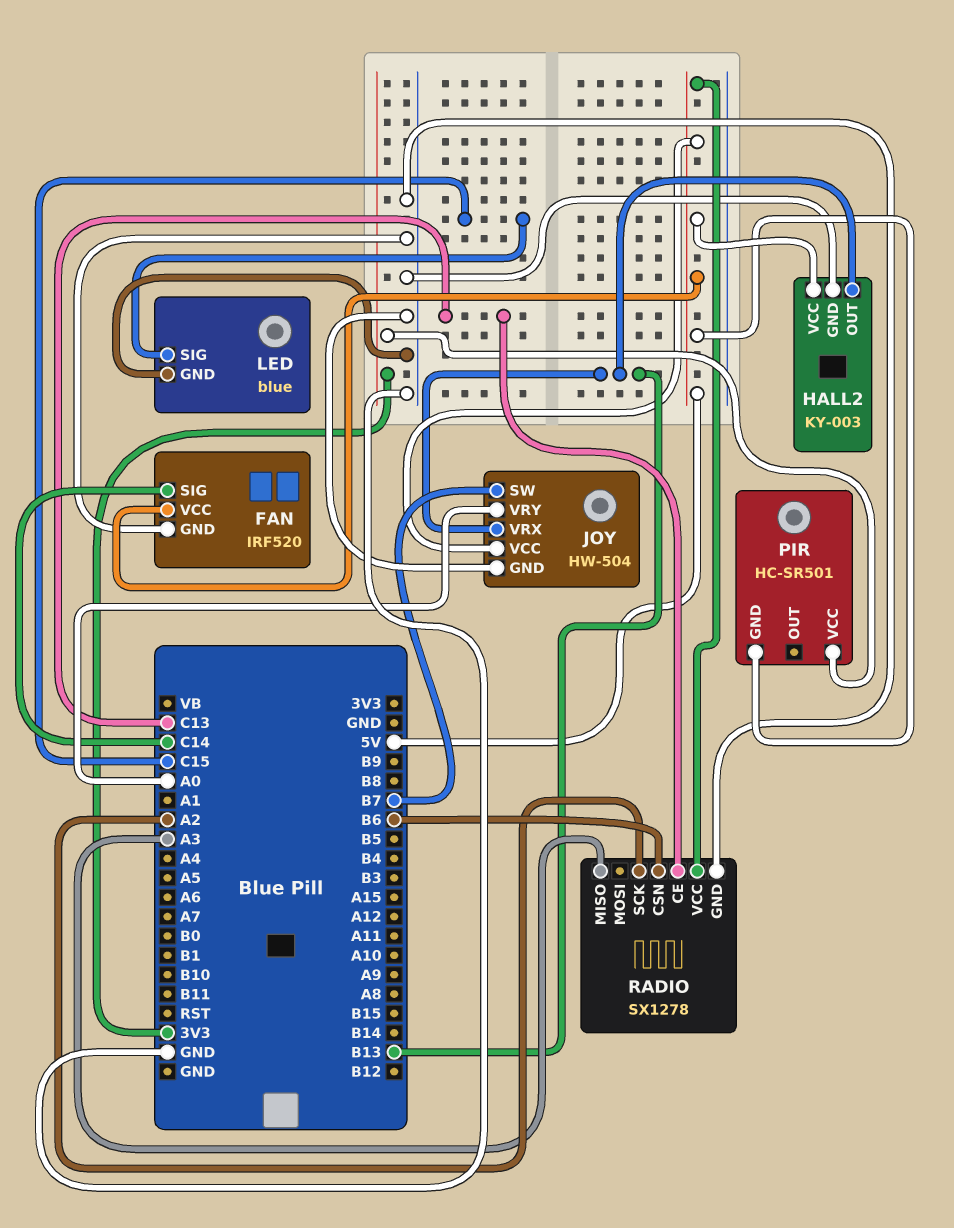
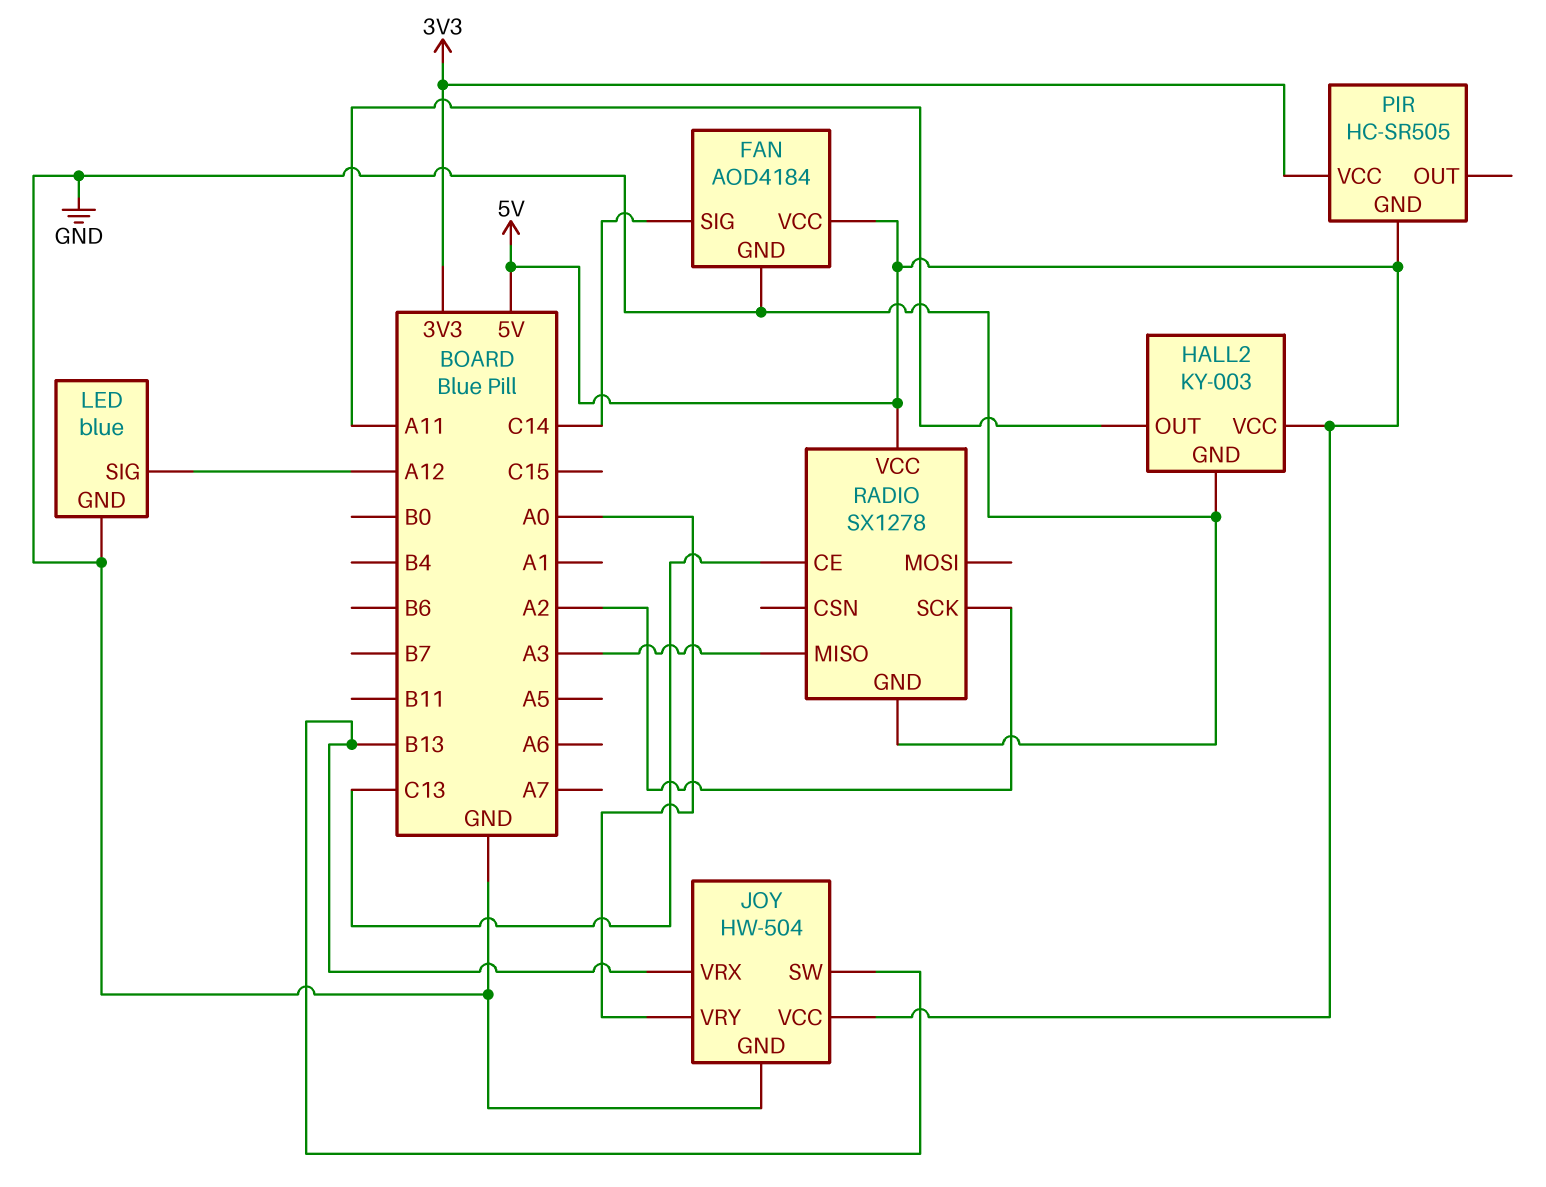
FAN: IRF520 -> AOD4184
HALL2 pin OUT: B13 -> A11
JOY pin SW: B7 -> B13
LED pin SIG: C15 -> A12
PIR: HC-SR501 -> HC-SR505
RADIO pin CSN: B6 -> none

